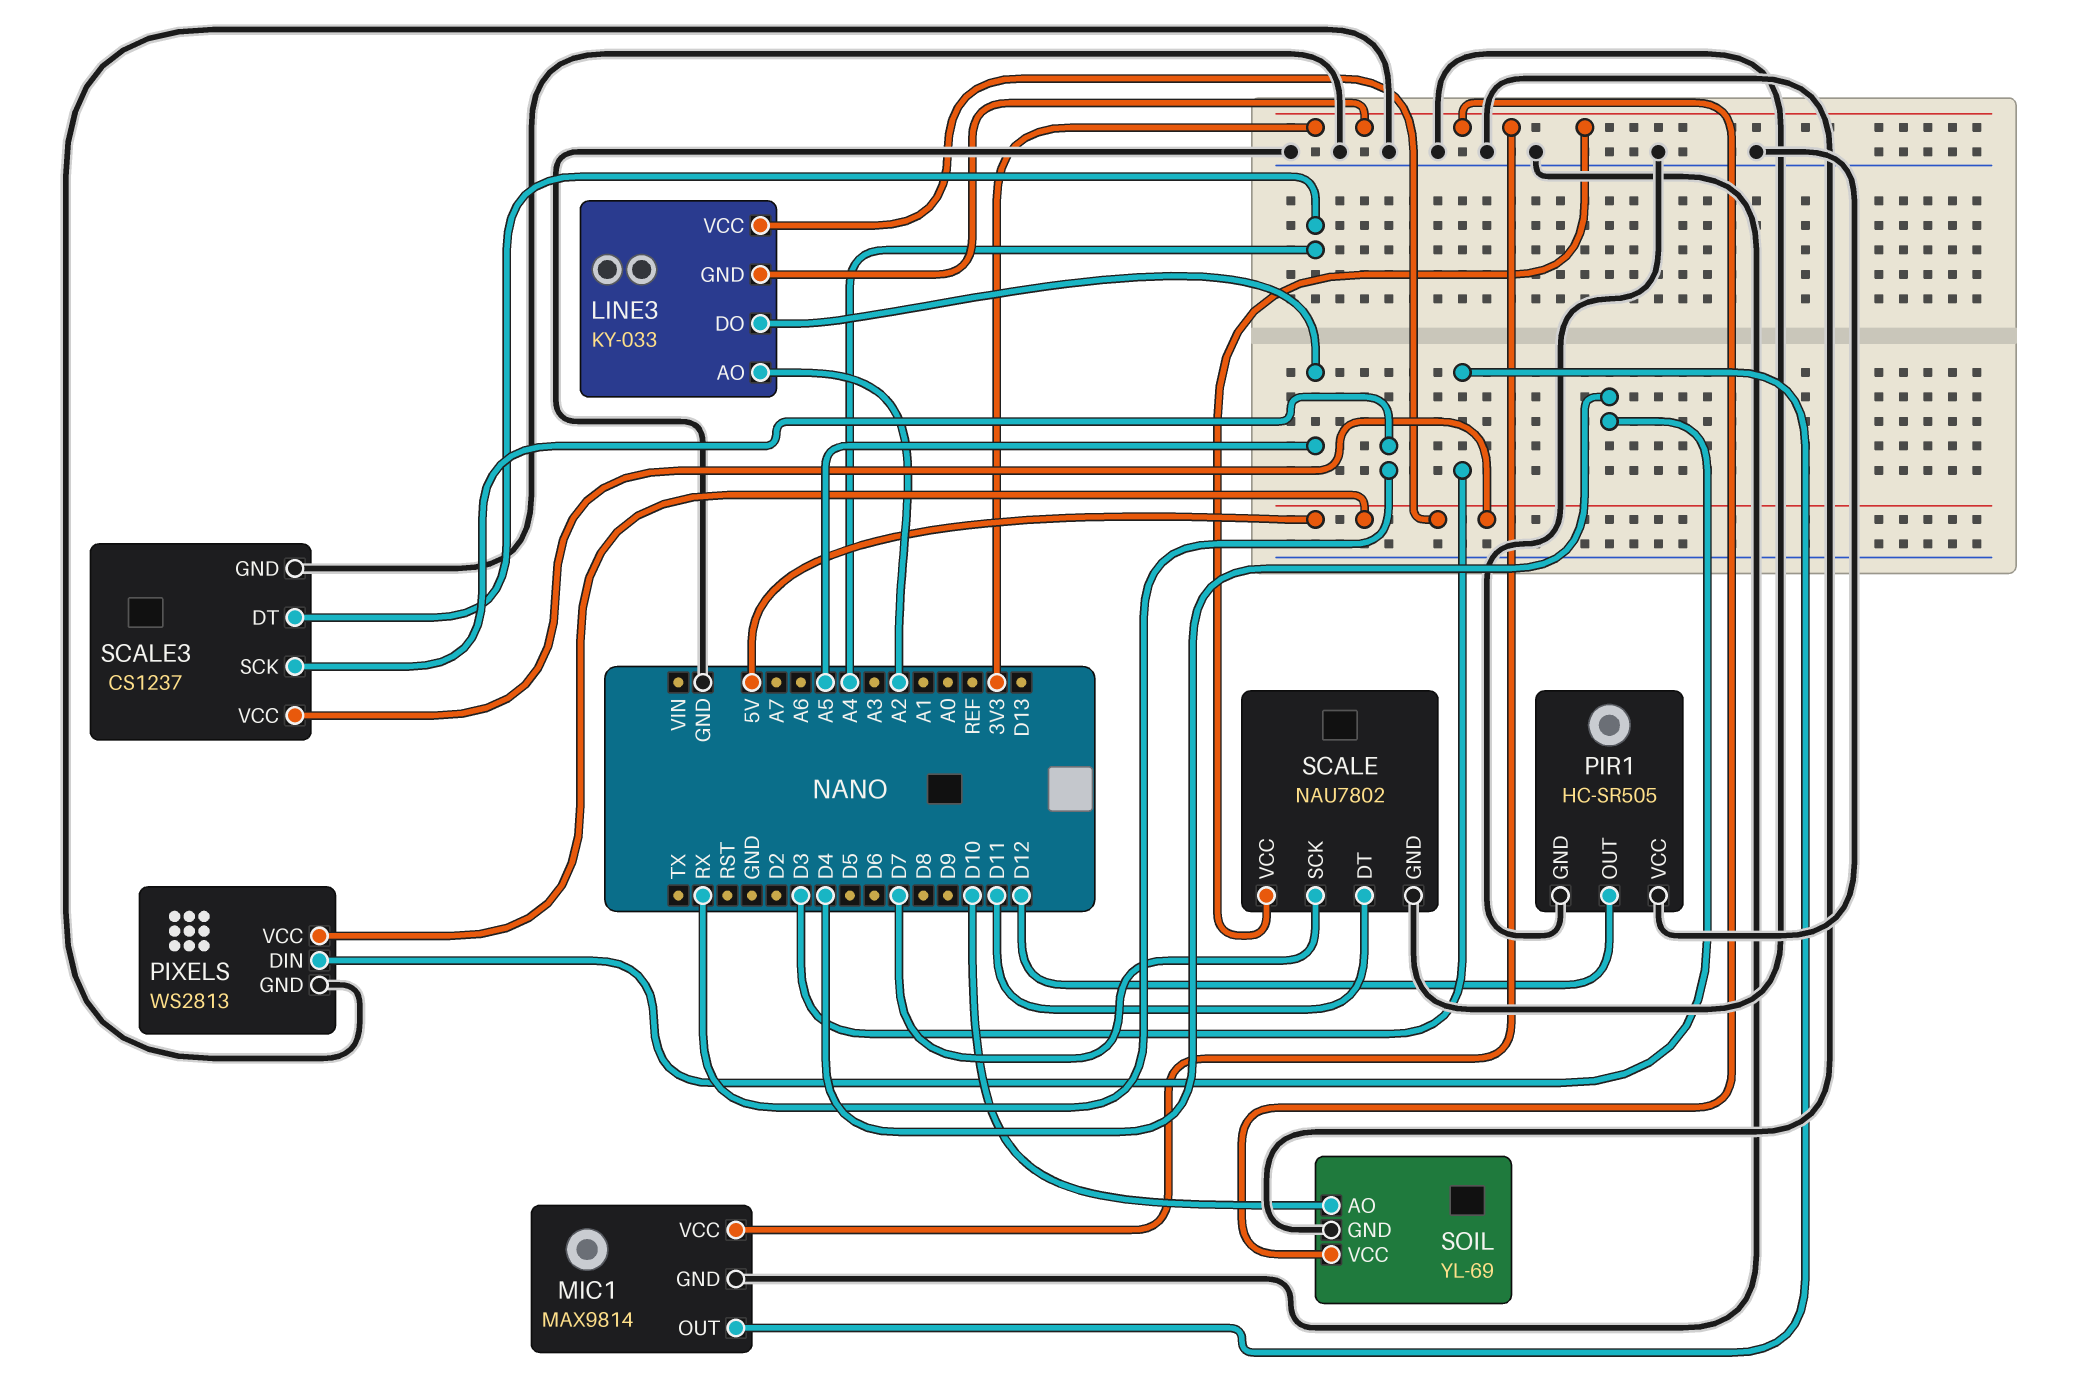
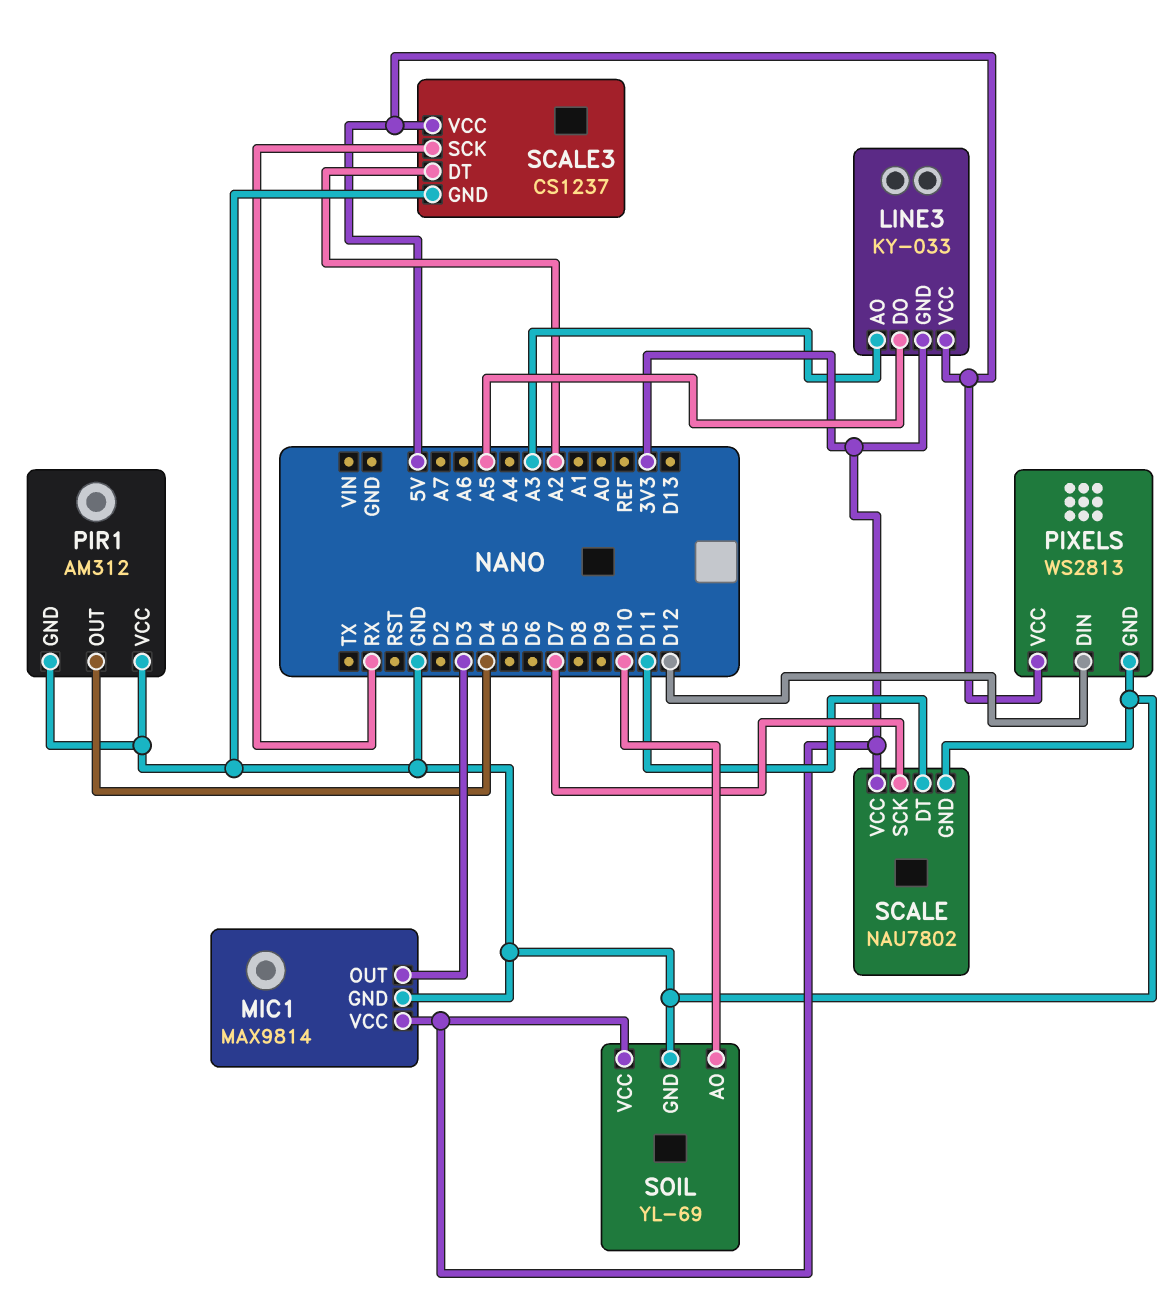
LINE3 pin AO: A2 -> A3
PIR1: HC-SR505 -> AM312
PIR1 pin OUT: D12 -> D4
PIXELS pin DIN: D4 -> D12
SCALE3 pin DT: A4 -> A2

